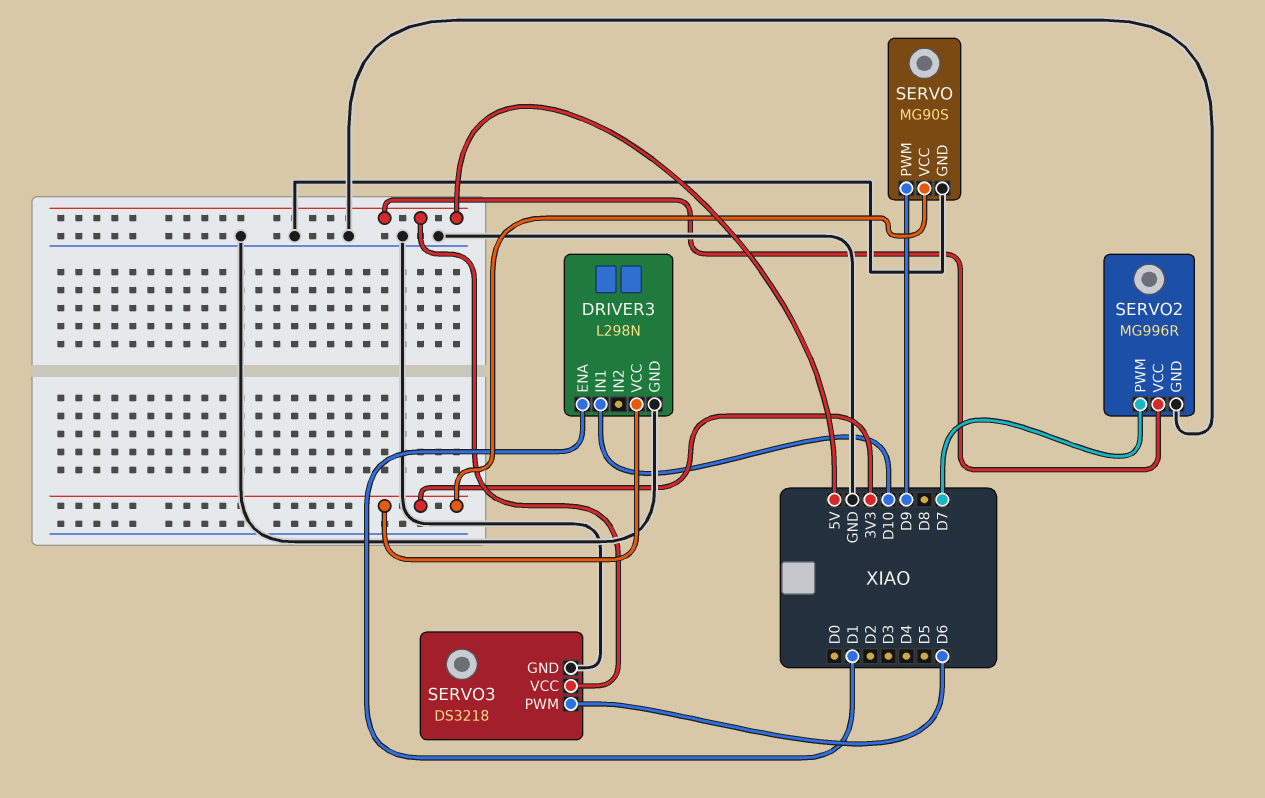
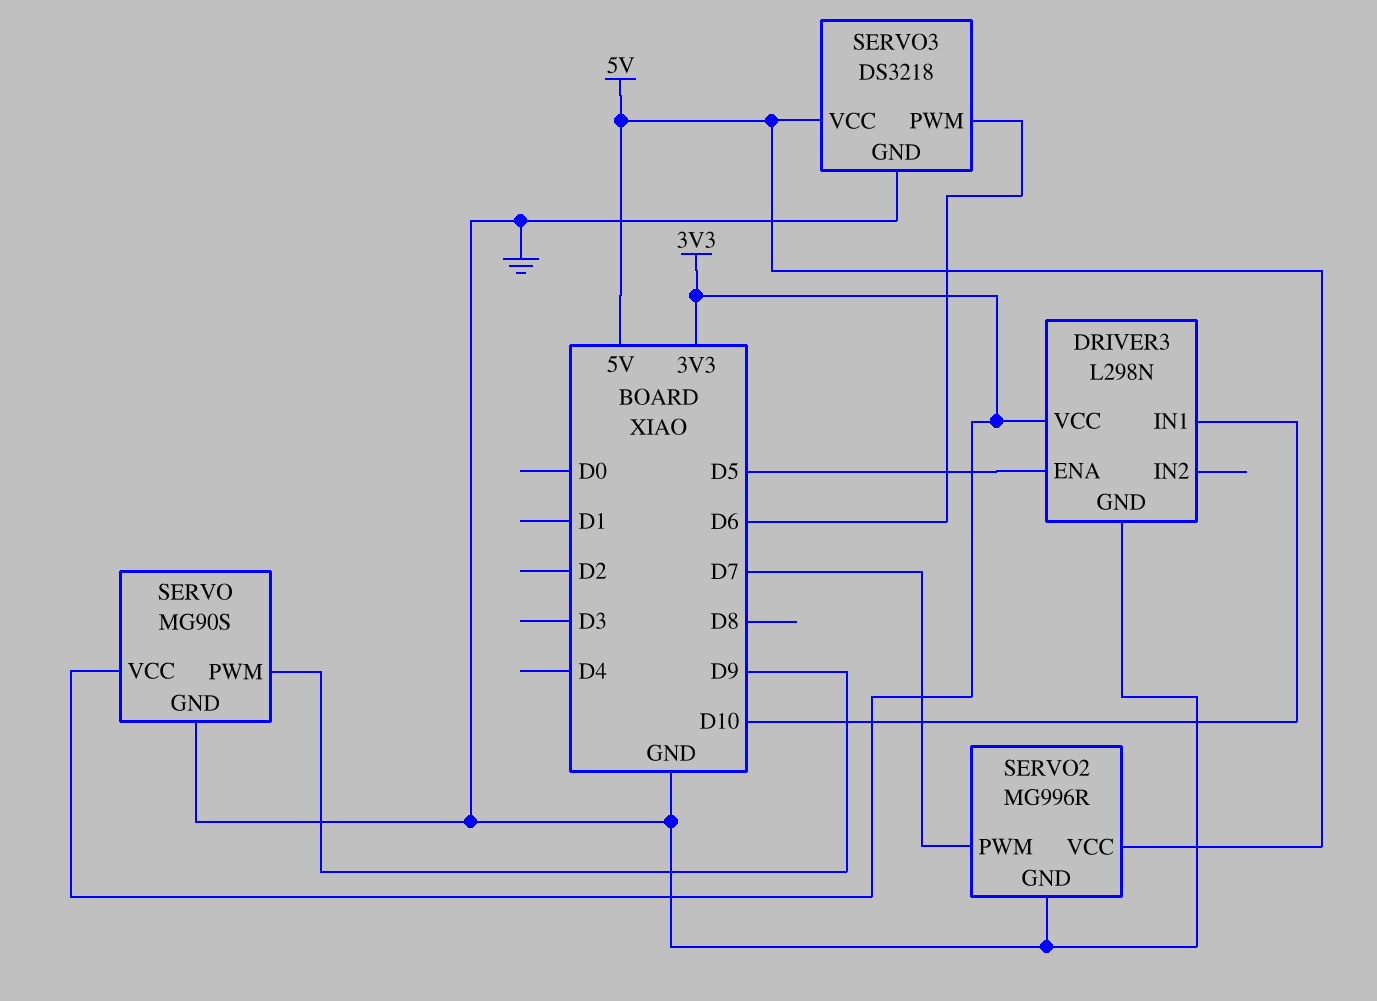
DRIVER3 pin ENA: D1 -> D5

